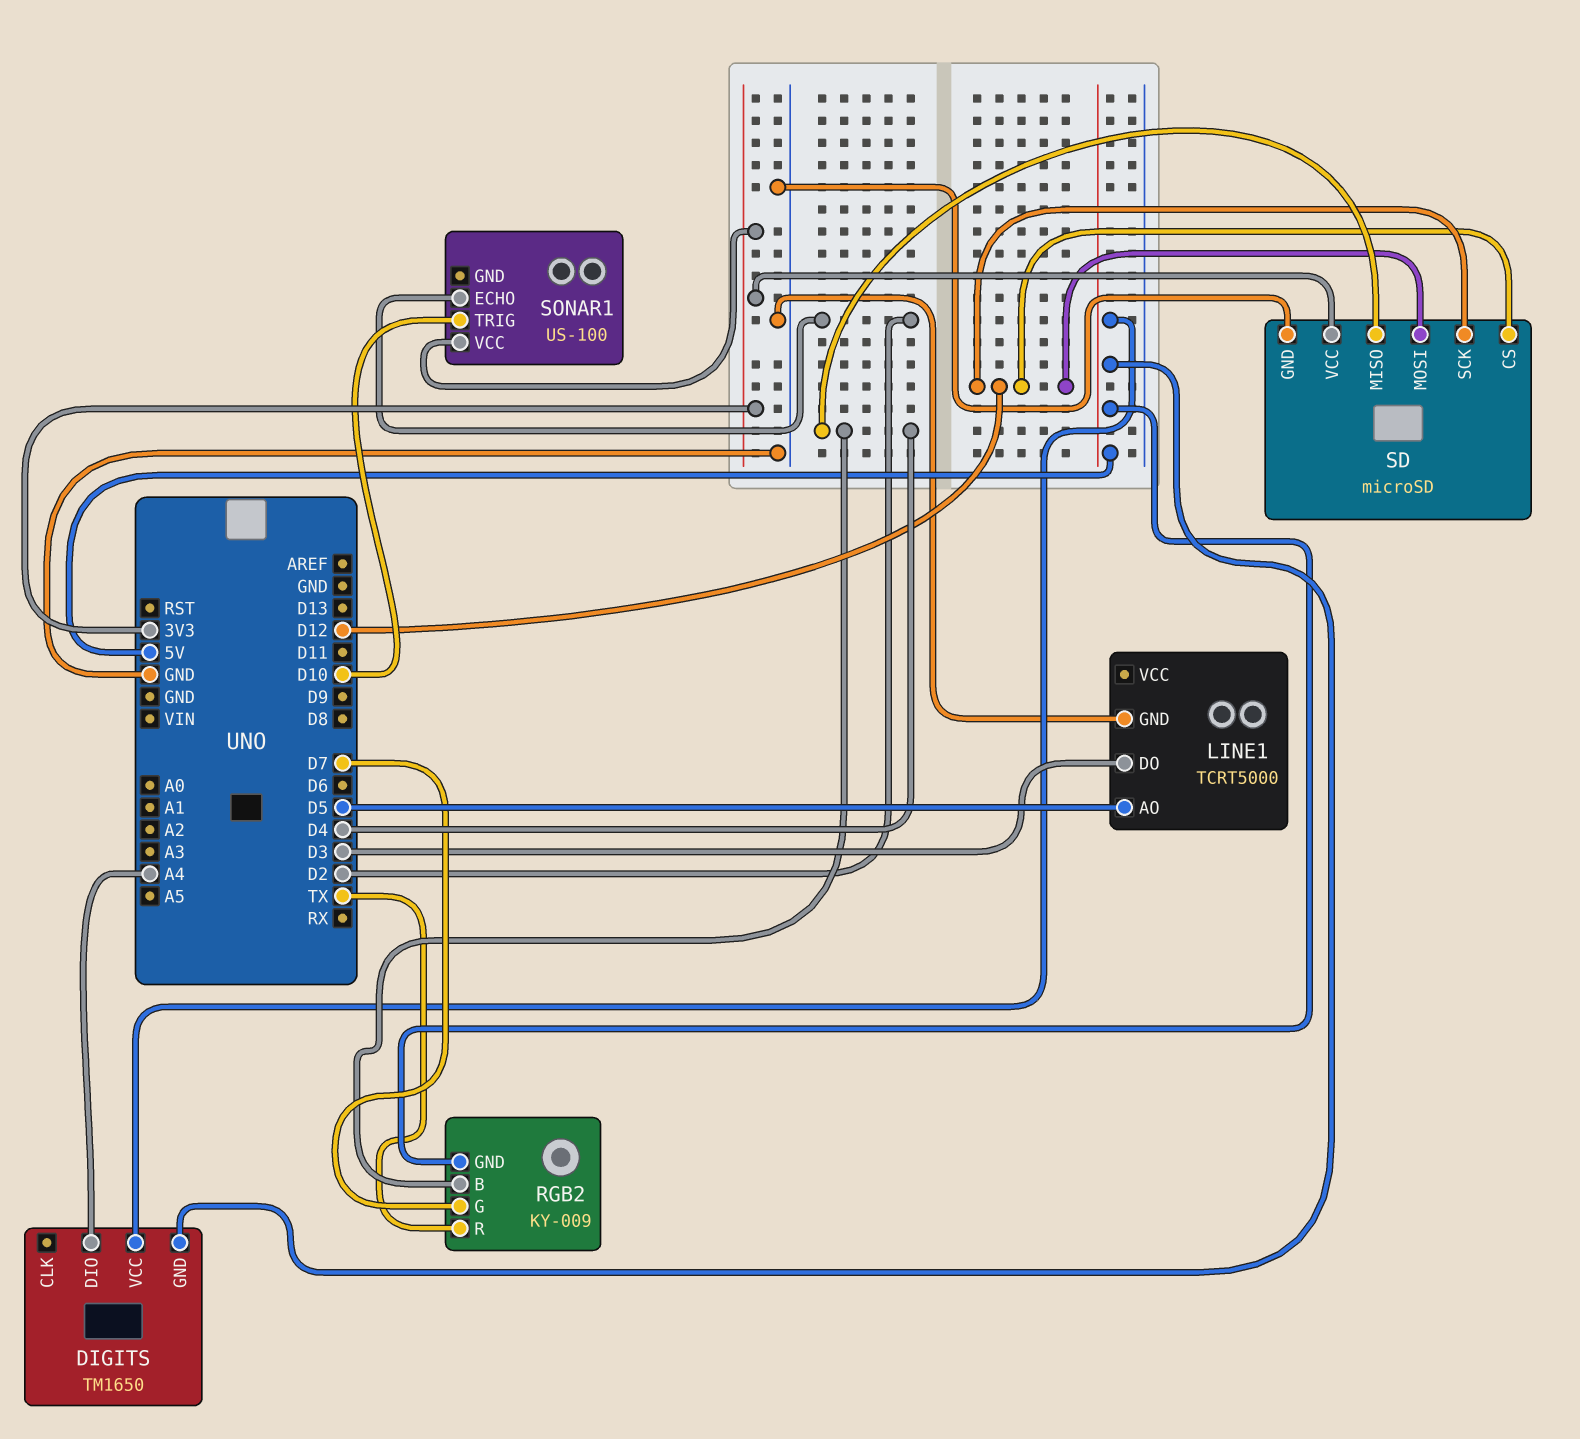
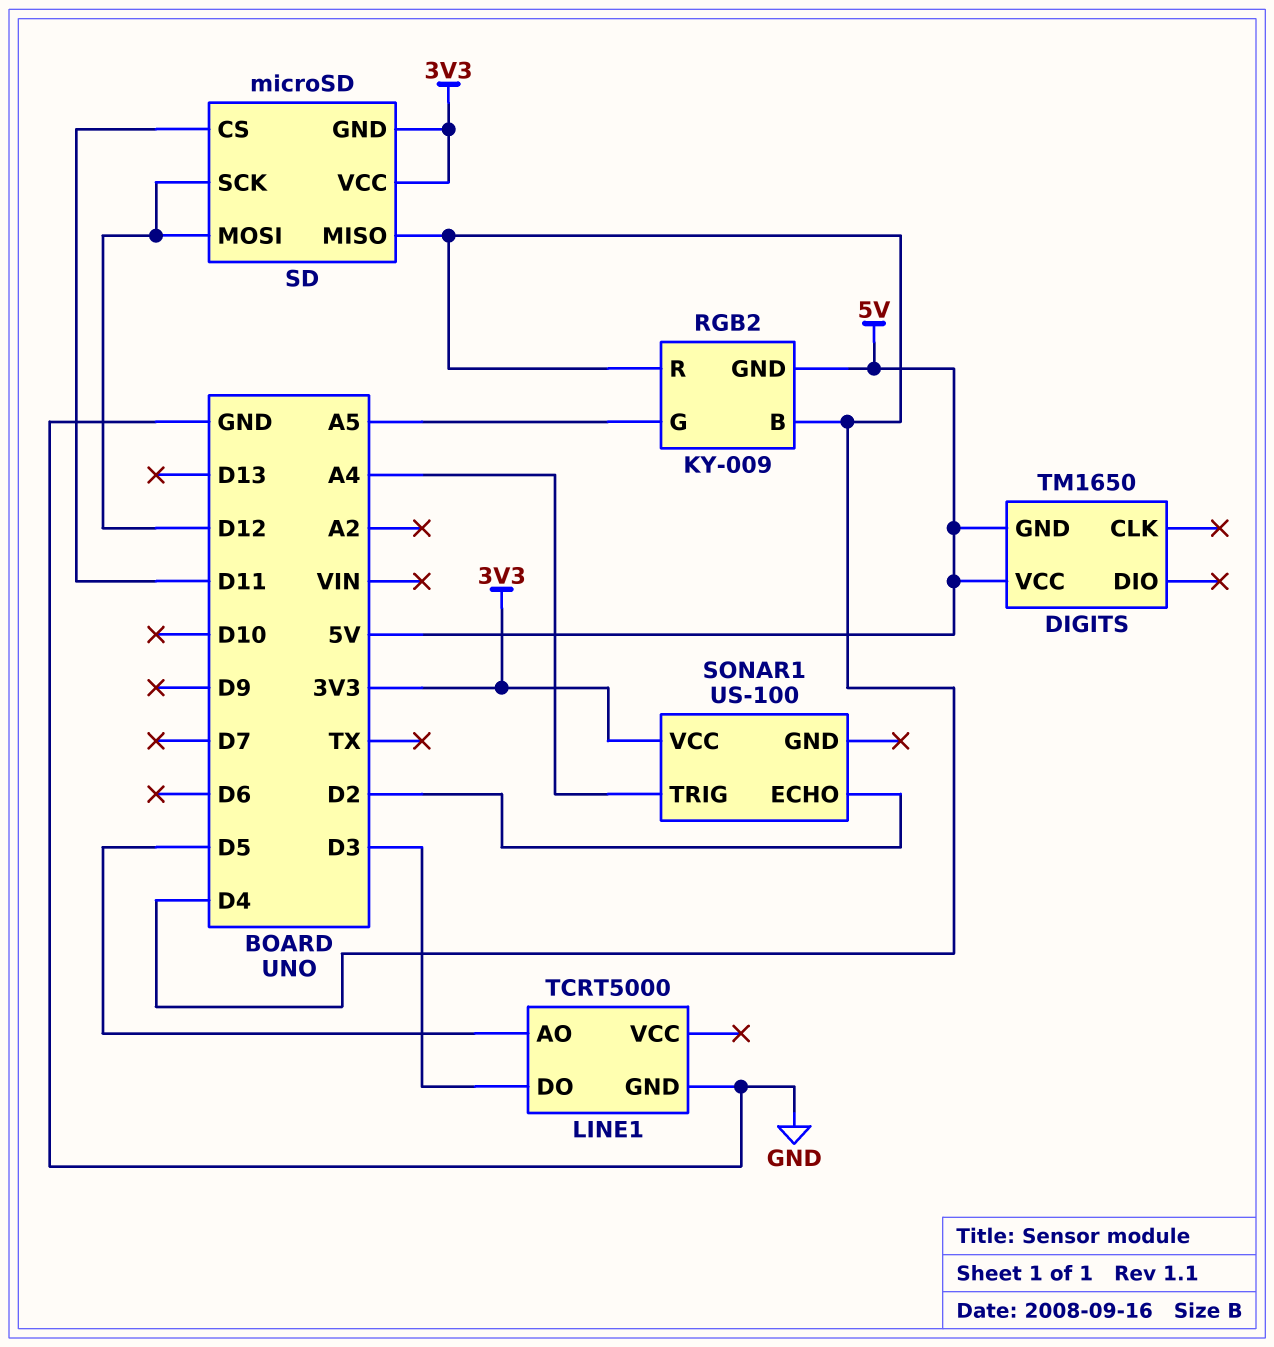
DIGITS pin DIO: A4 -> none
RGB2 pin G: D7 -> A5
RGB2 pin R: TX -> D4
SD pin CS: D12 -> D11
SD pin GND: GND -> 3V3
SONAR1 pin TRIG: D10 -> A4

